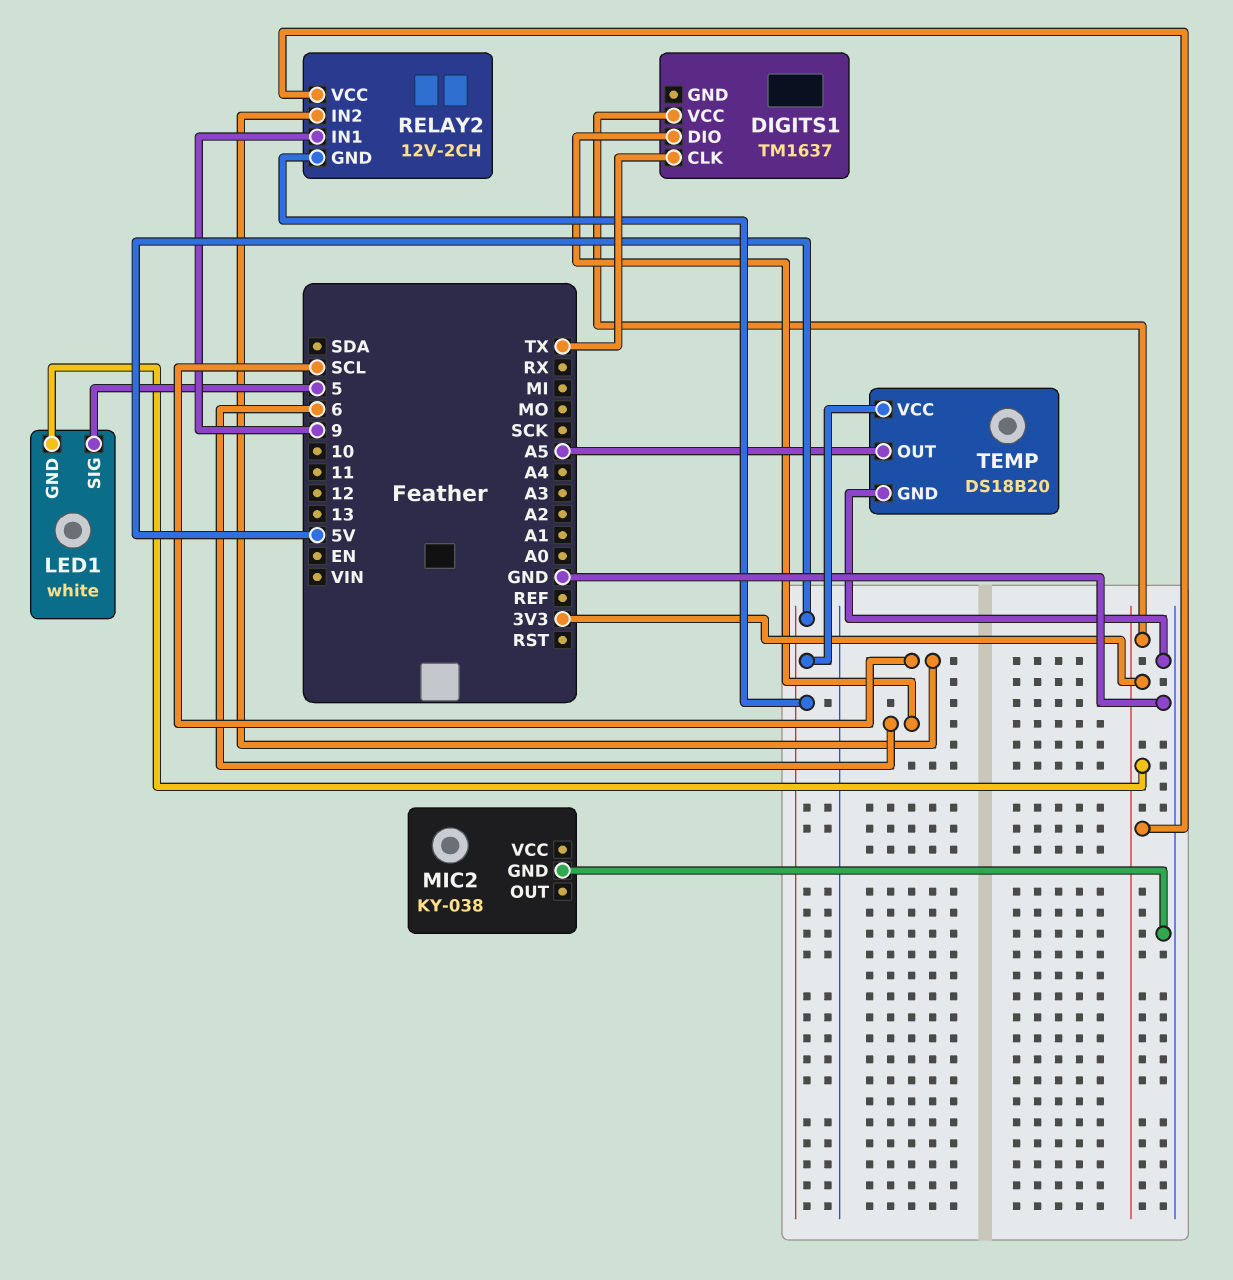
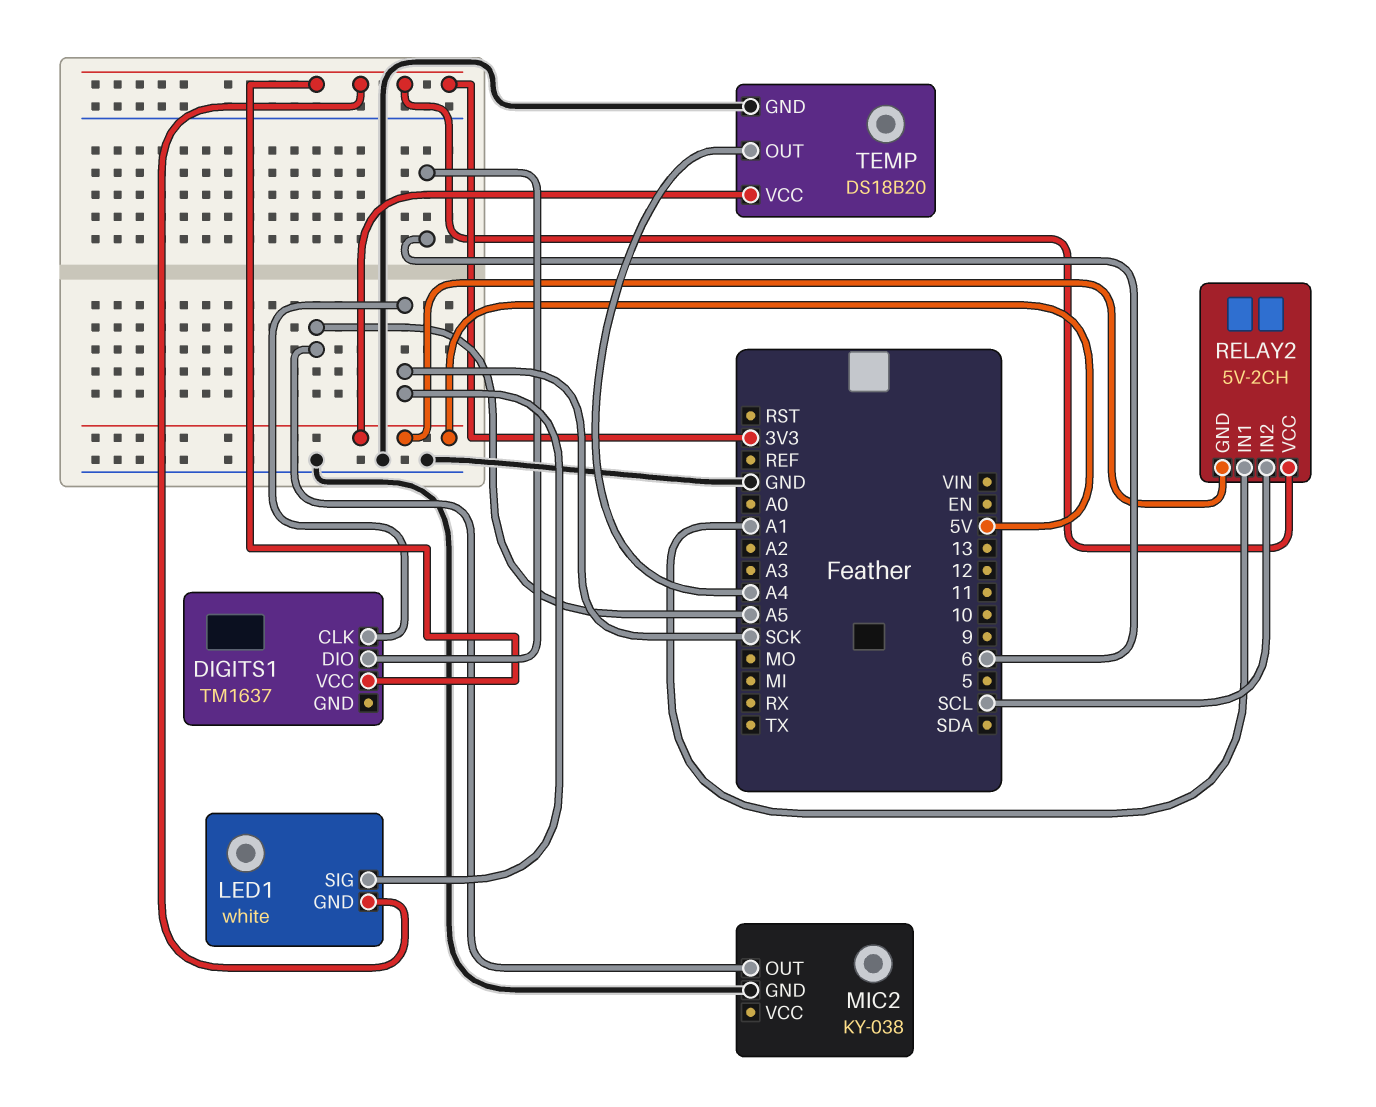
DIGITS1 pin CLK: TX -> SCK
LED1 pin SIG: 5 -> SCK
MIC2 pin OUT: none -> A5
RELAY2: 12V-2CH -> 5V-2CH
RELAY2 pin IN1: 9 -> A1
TEMP pin OUT: A5 -> A4

